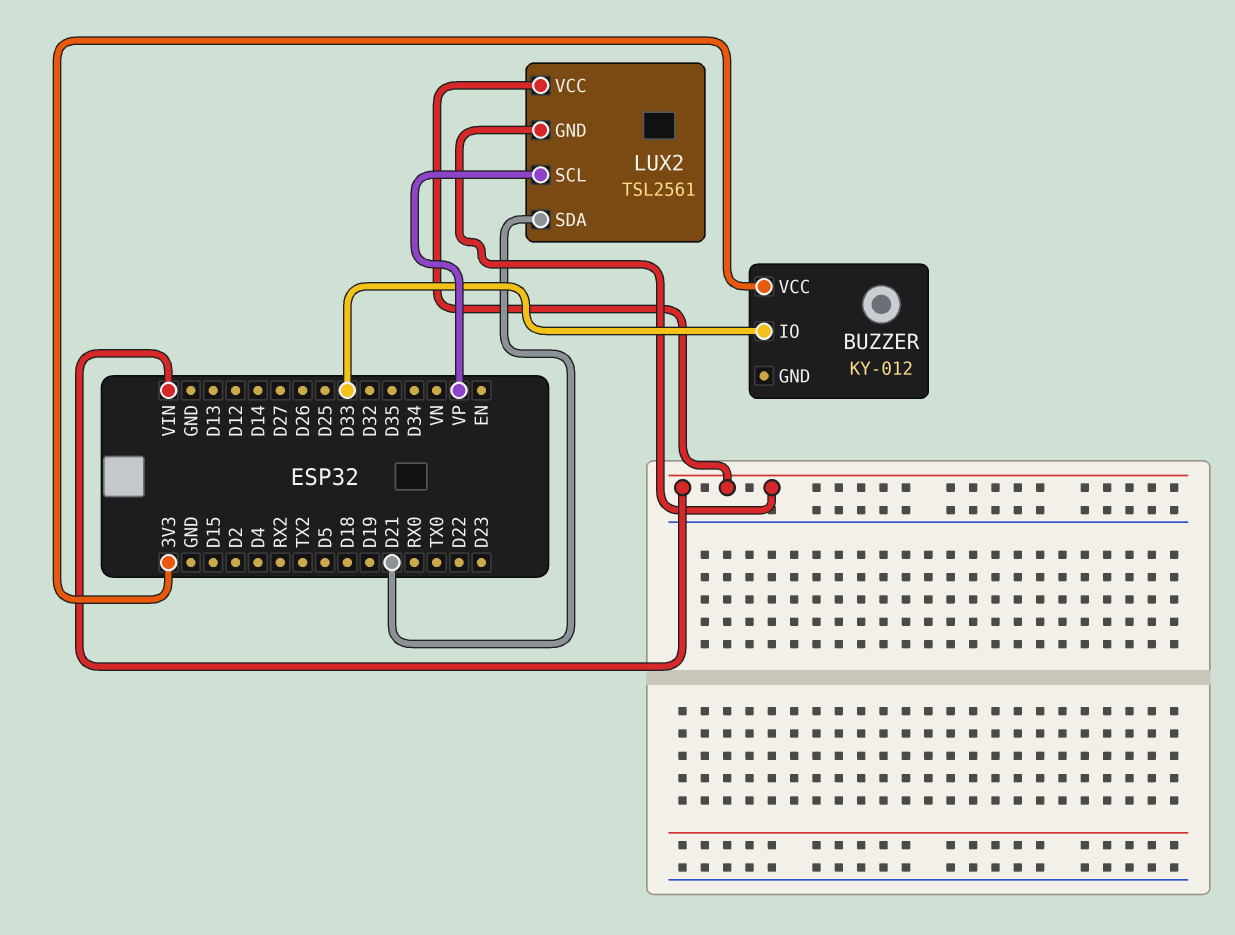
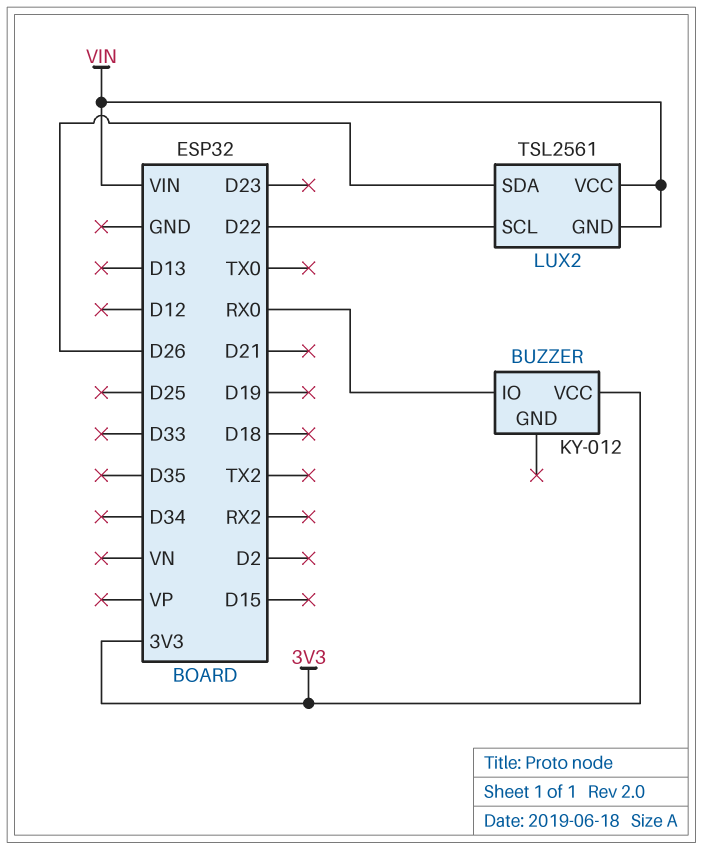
BUZZER pin IO: D33 -> RX0
LUX2 pin SCL: VP -> D22
LUX2 pin SDA: D21 -> D26

